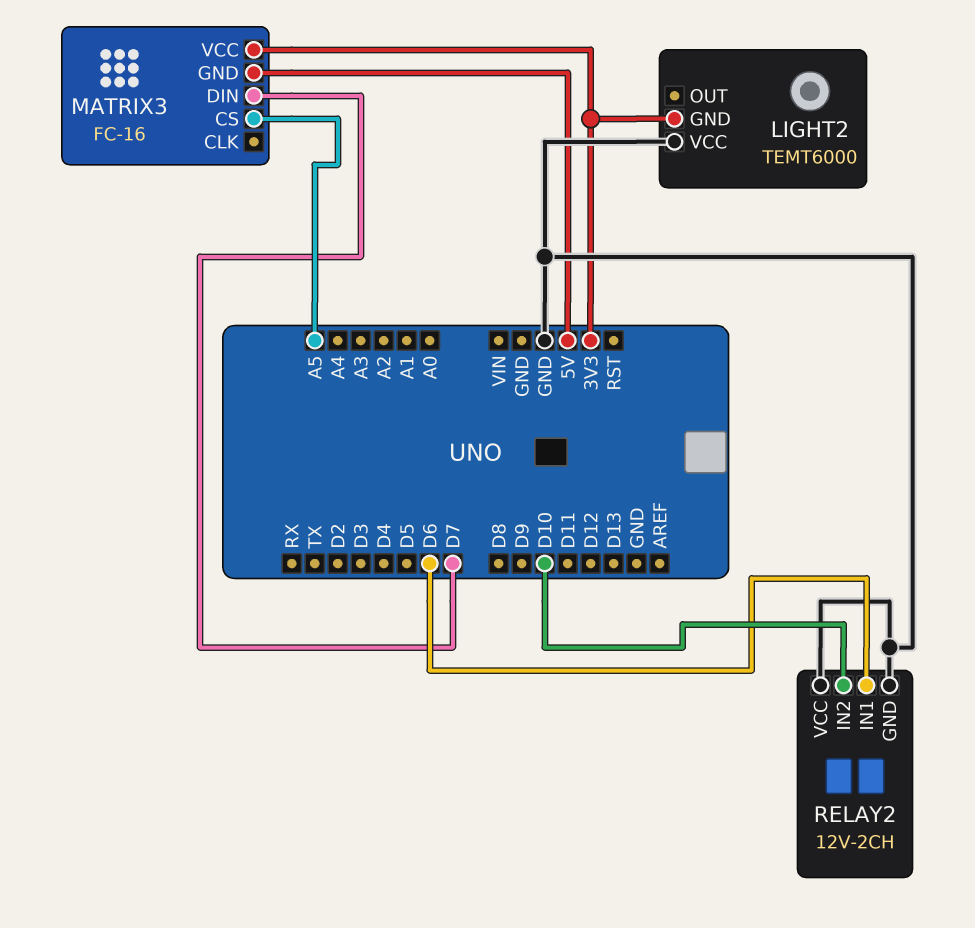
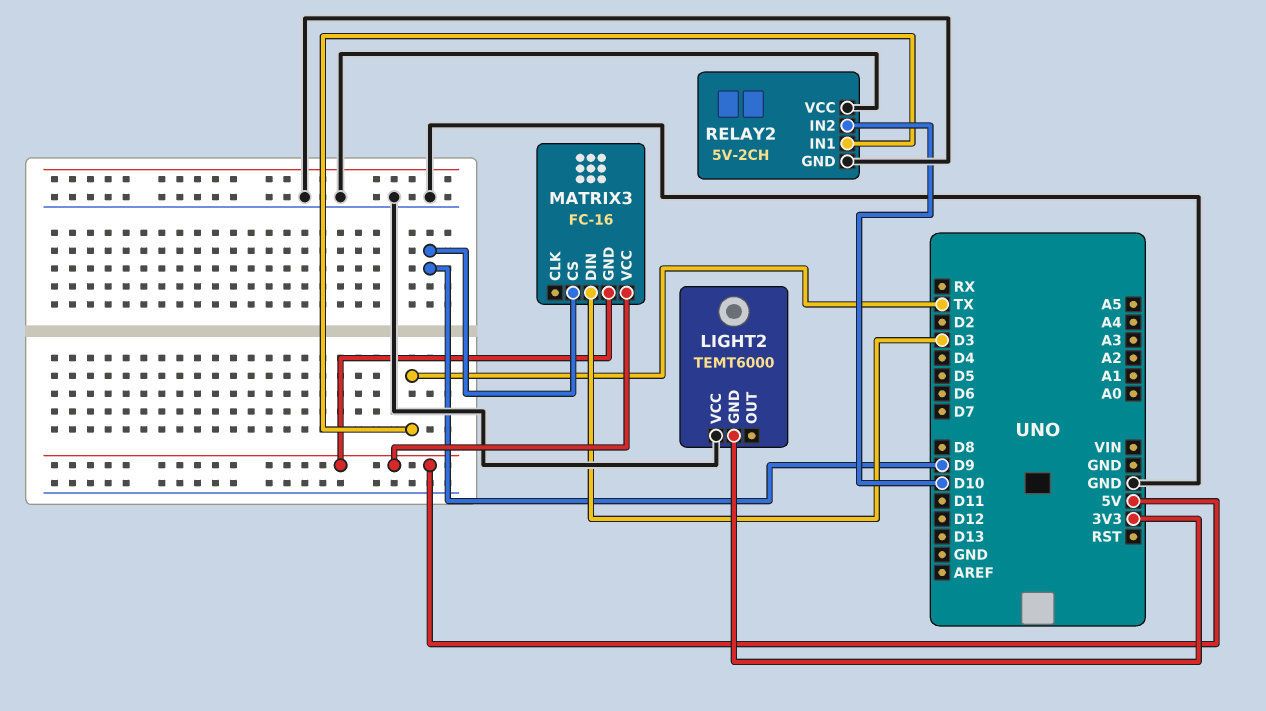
MATRIX3 pin CS: A5 -> D9
MATRIX3 pin DIN: D7 -> D3
MATRIX3 pin VCC: 3V3 -> 5V
RELAY2: 12V-2CH -> 5V-2CH
RELAY2 pin IN1: D6 -> TX

